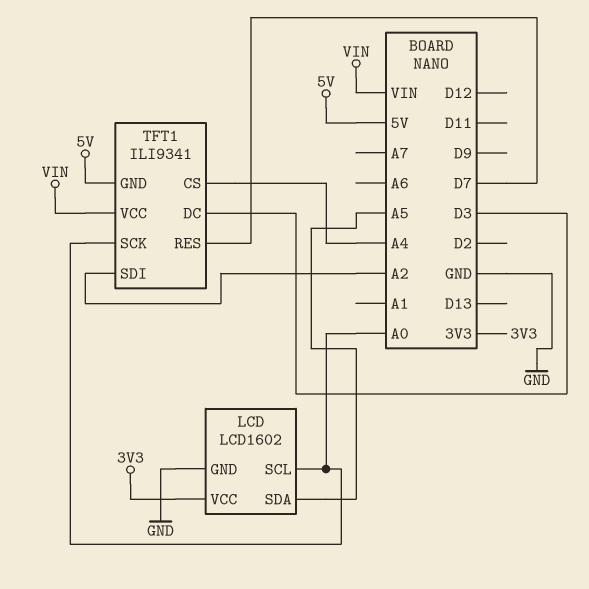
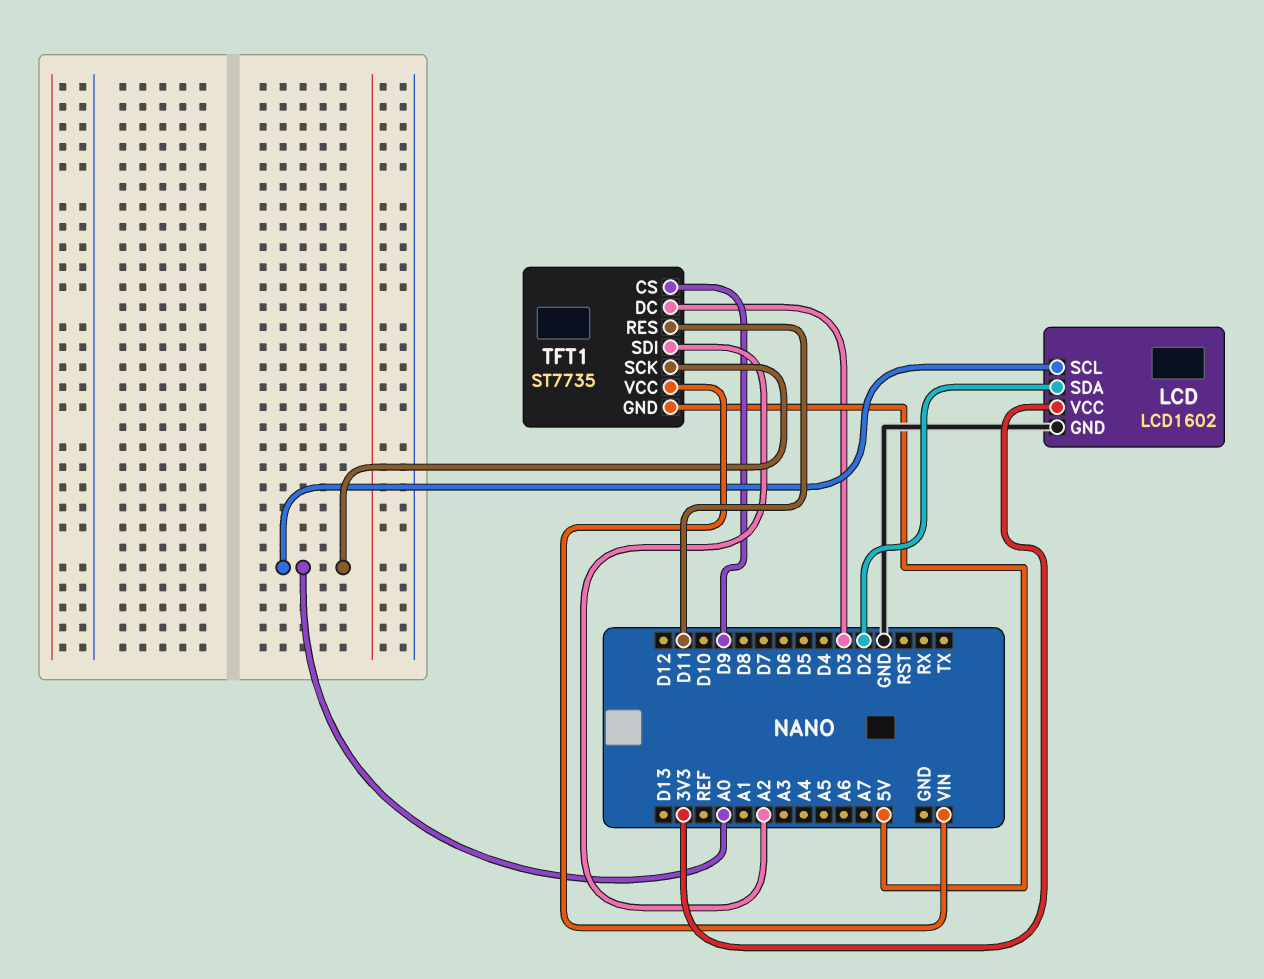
LCD pin SDA: A5 -> D2
TFT1: ILI9341 -> ST7735
TFT1 pin CS: A4 -> D9
TFT1 pin RES: D7 -> D11

